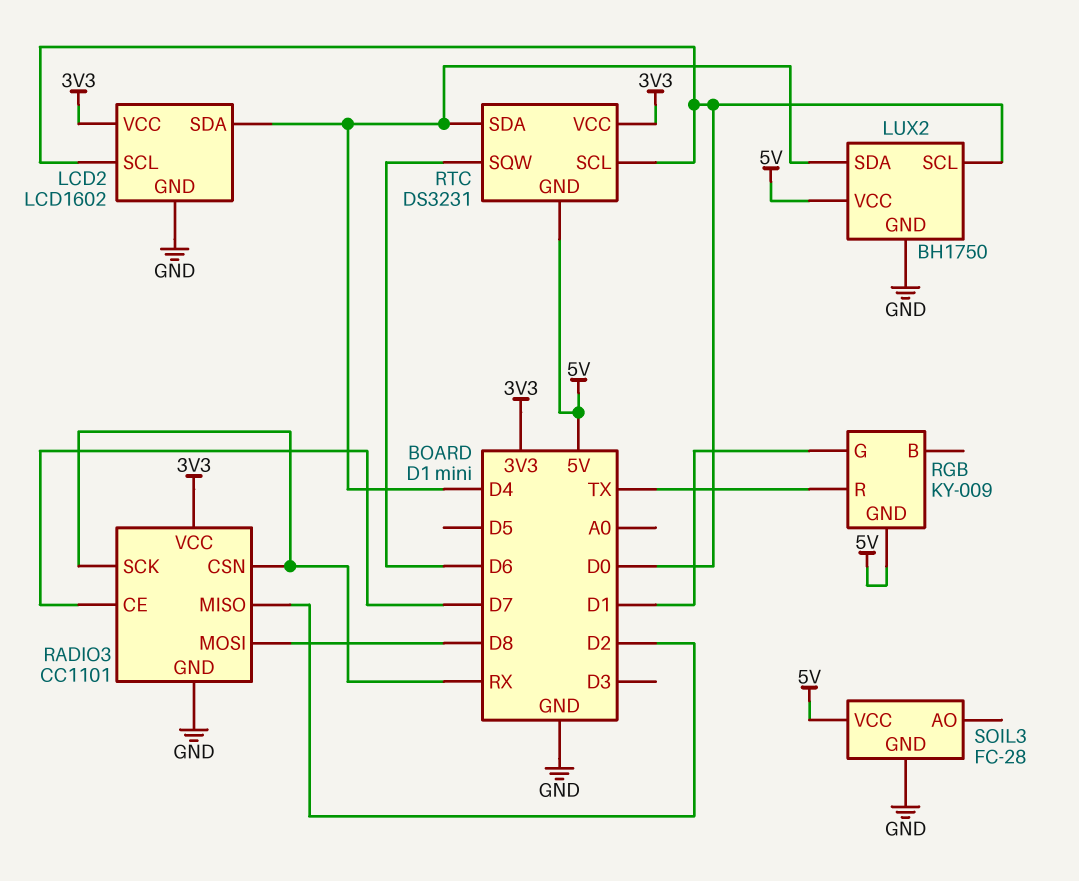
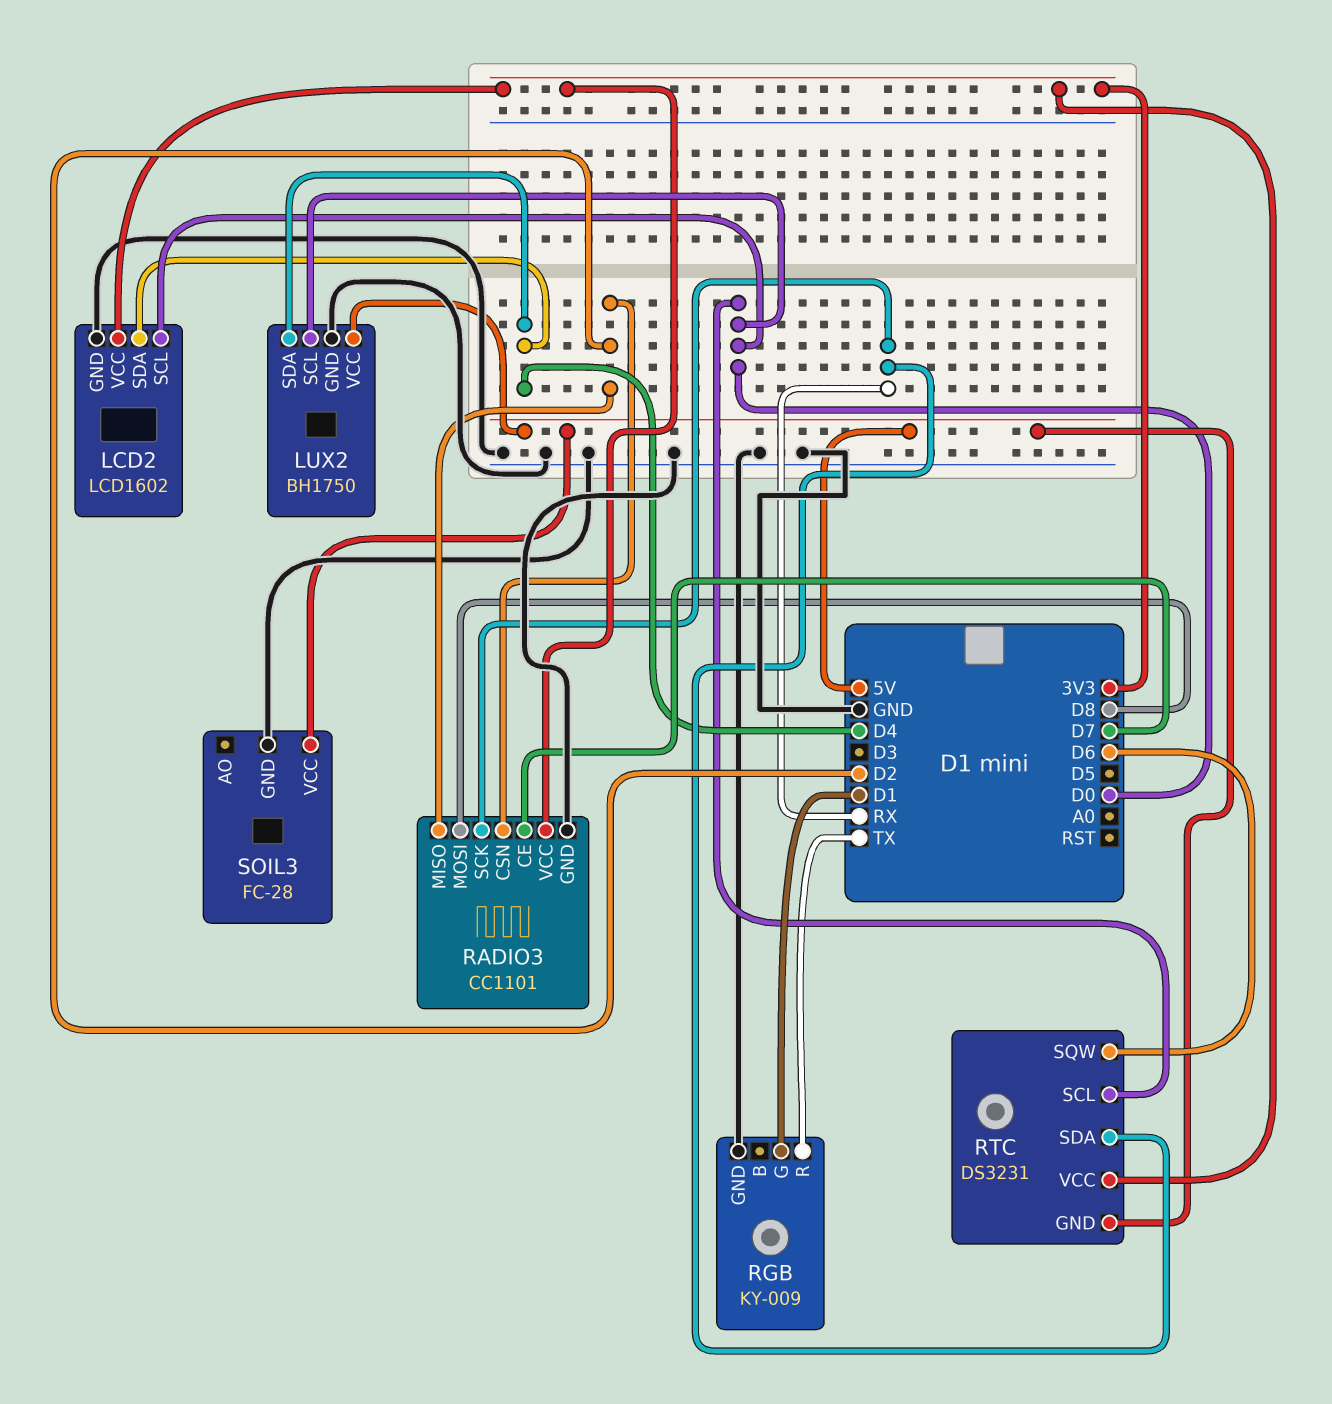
RADIO3 pin CSN: RX -> D2
RGB pin GND: 5V -> GND
RTC pin SDA: D4 -> RX

